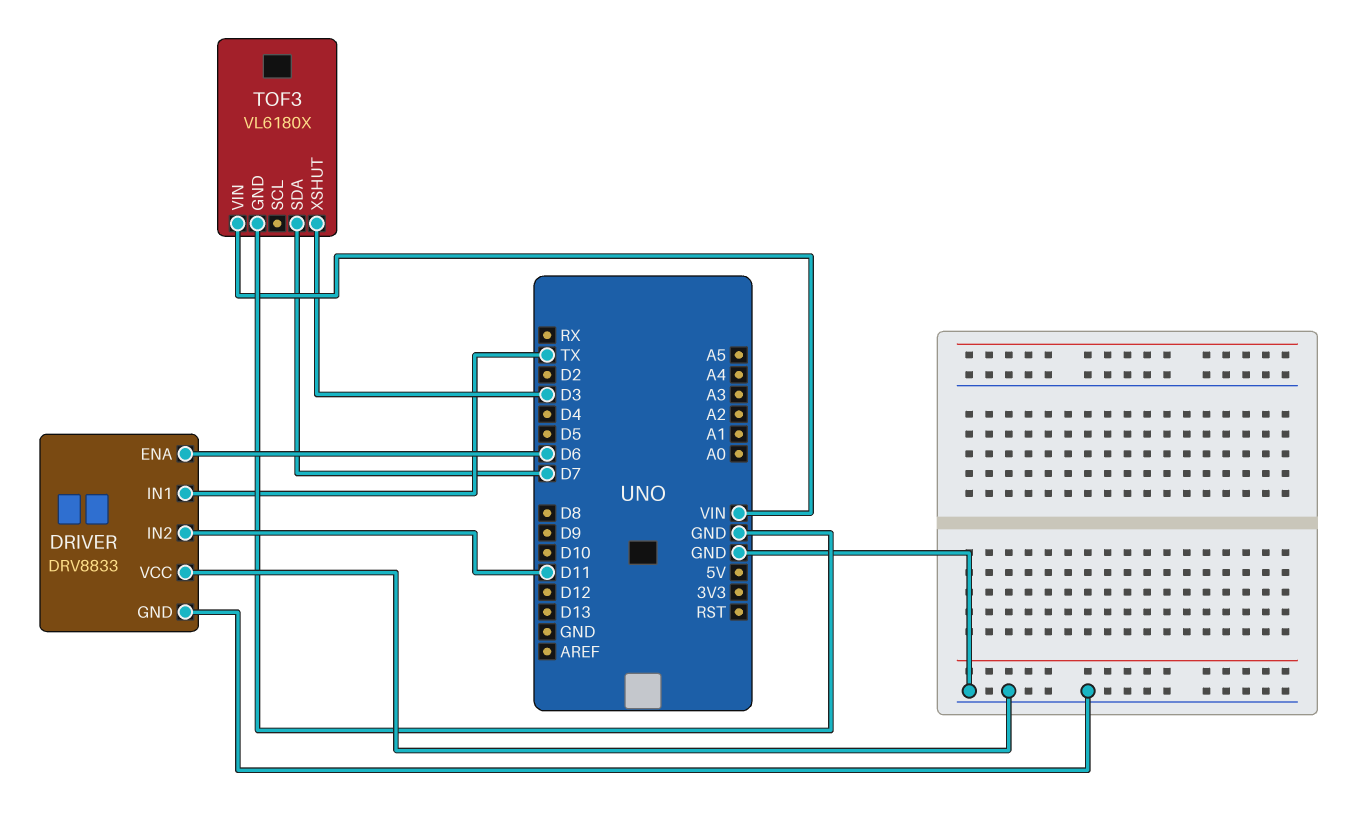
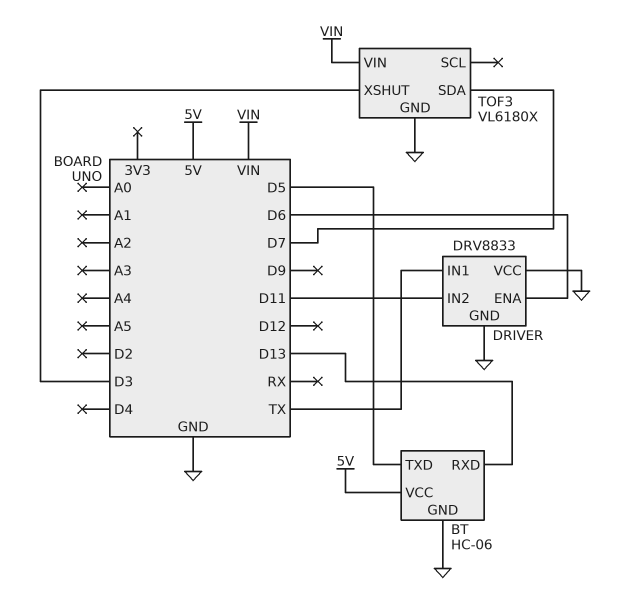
BT: none -> HC-06
BT pin GND: none -> GND
BT pin RXD: none -> D13
BT pin TXD: none -> D5
BT pin VCC: none -> 5V

